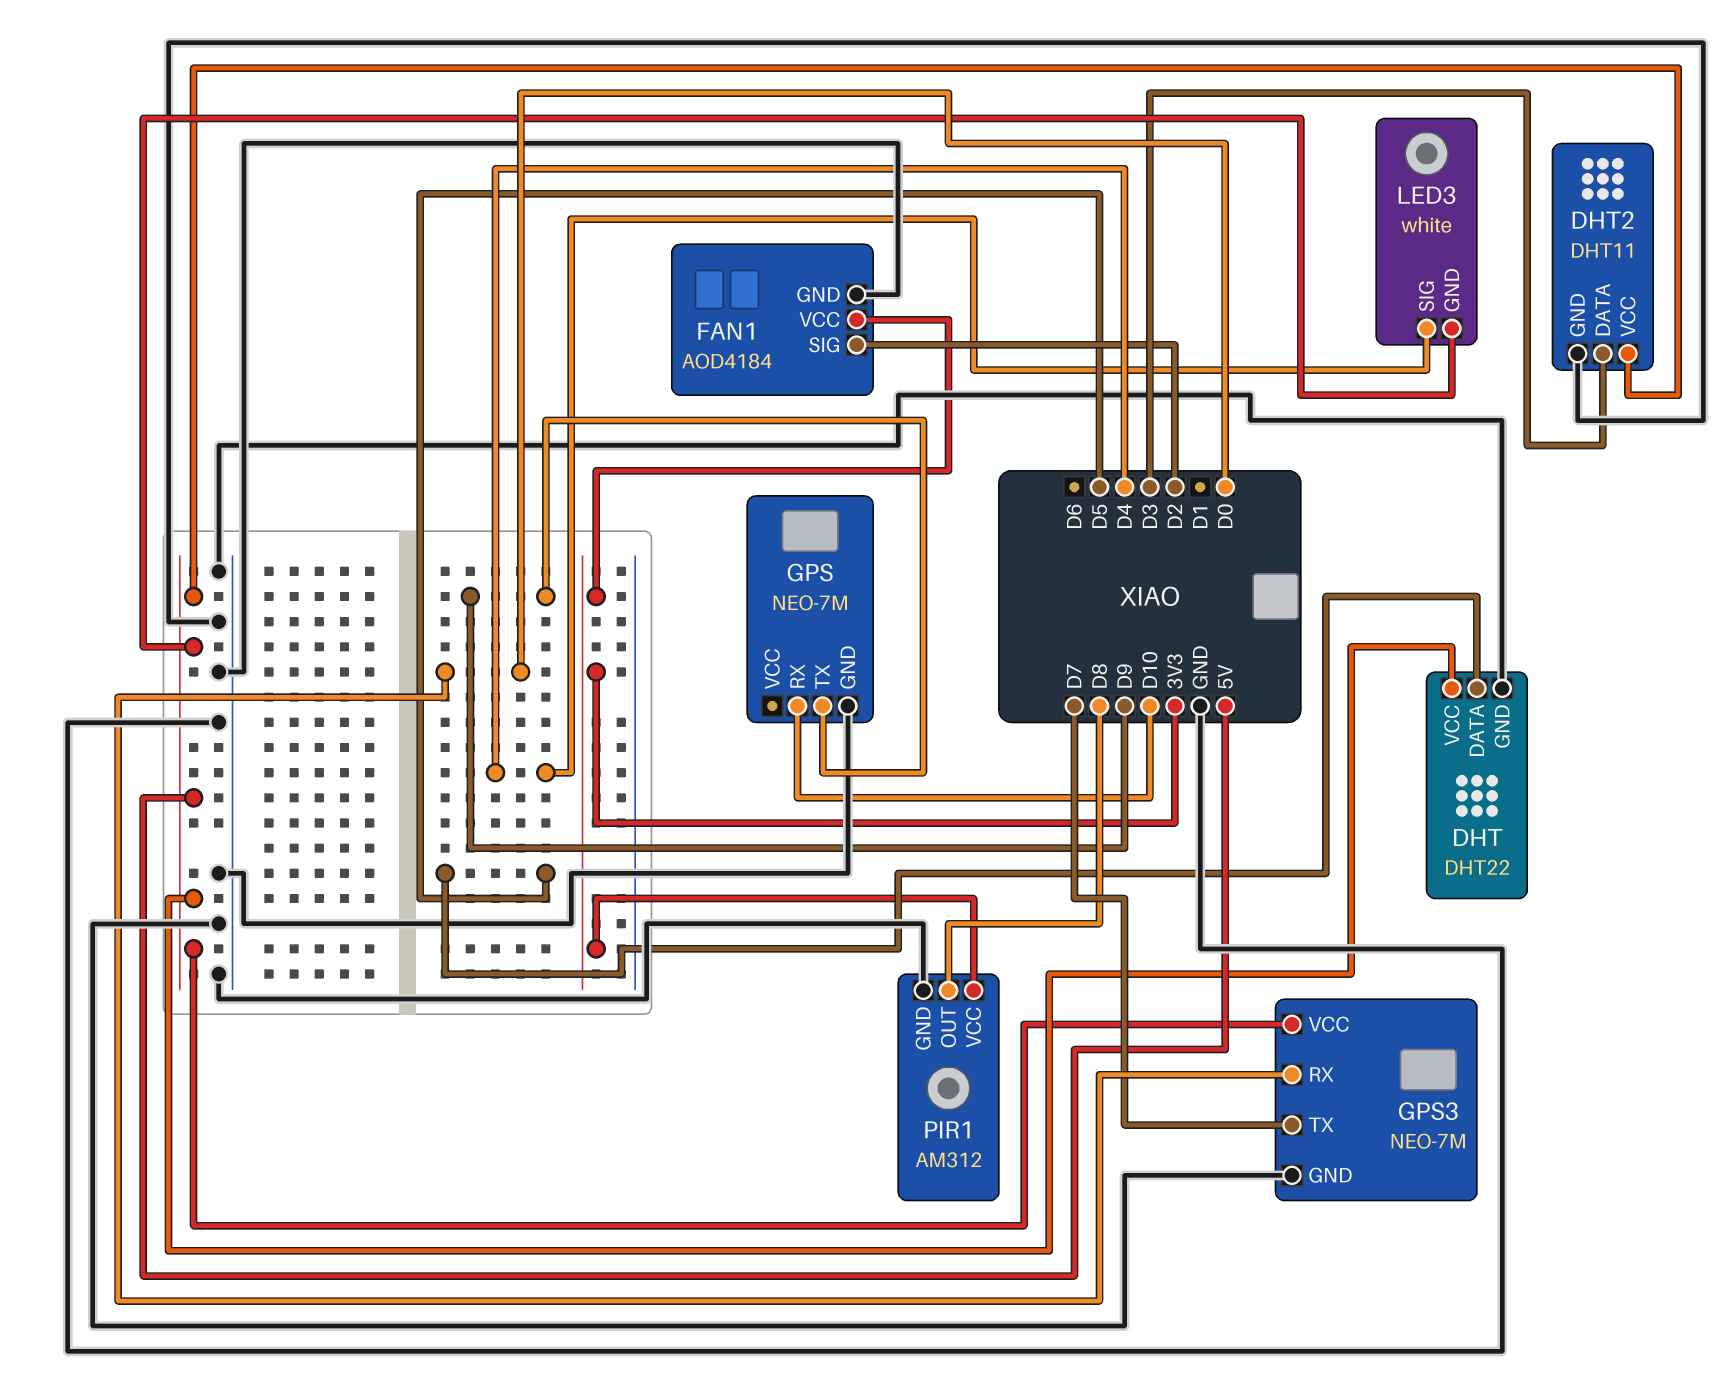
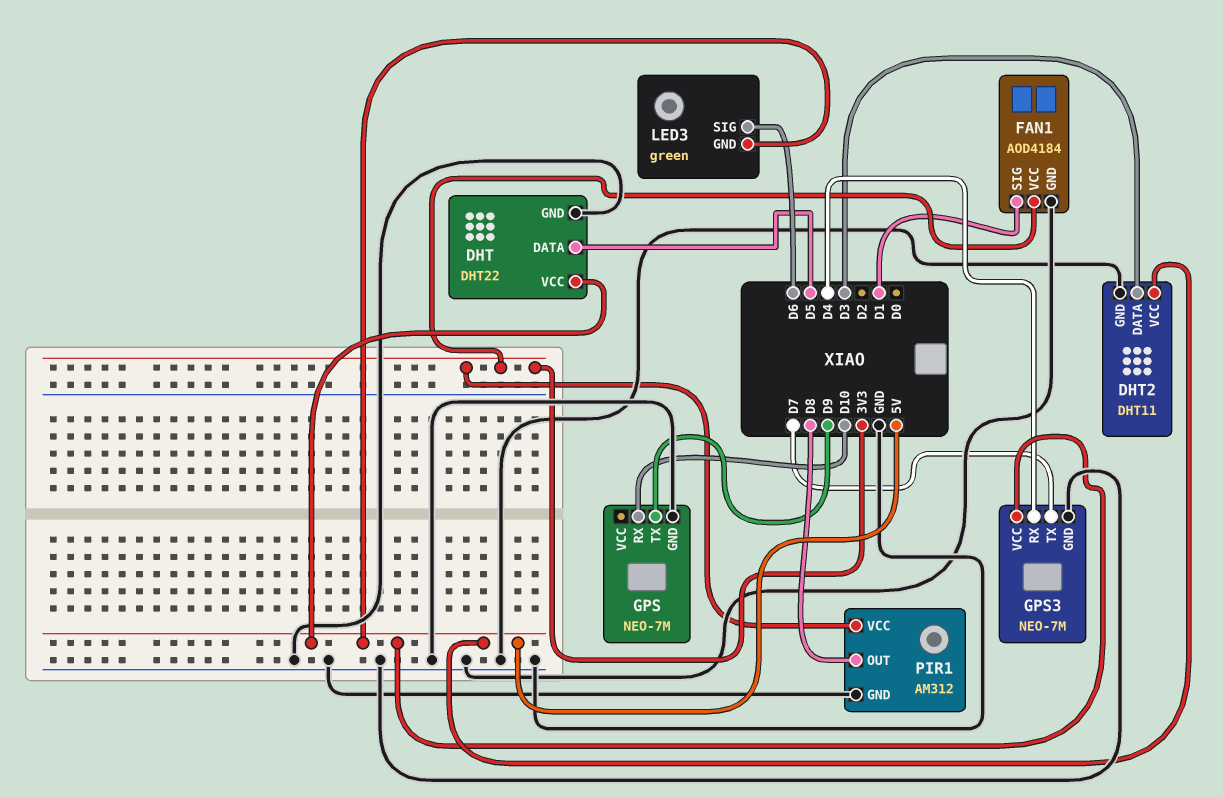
FAN1 pin SIG: D2 -> D1
GPS3 pin RX: D0 -> D4
LED3: white -> green
LED3 pin SIG: D4 -> D6

